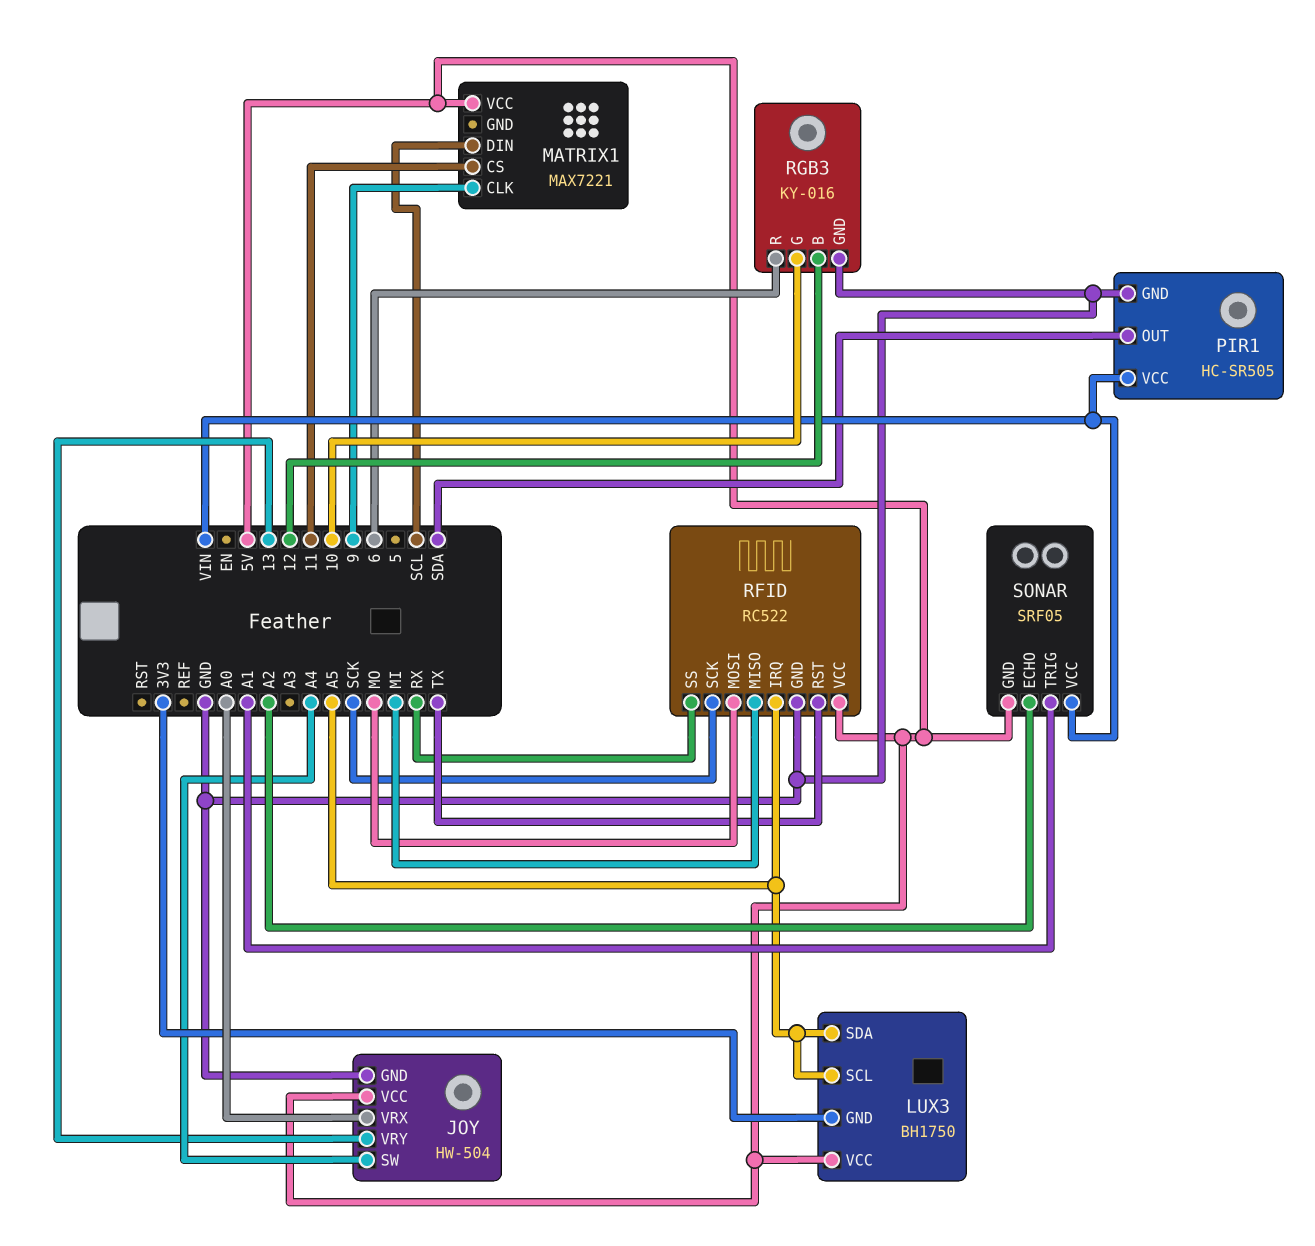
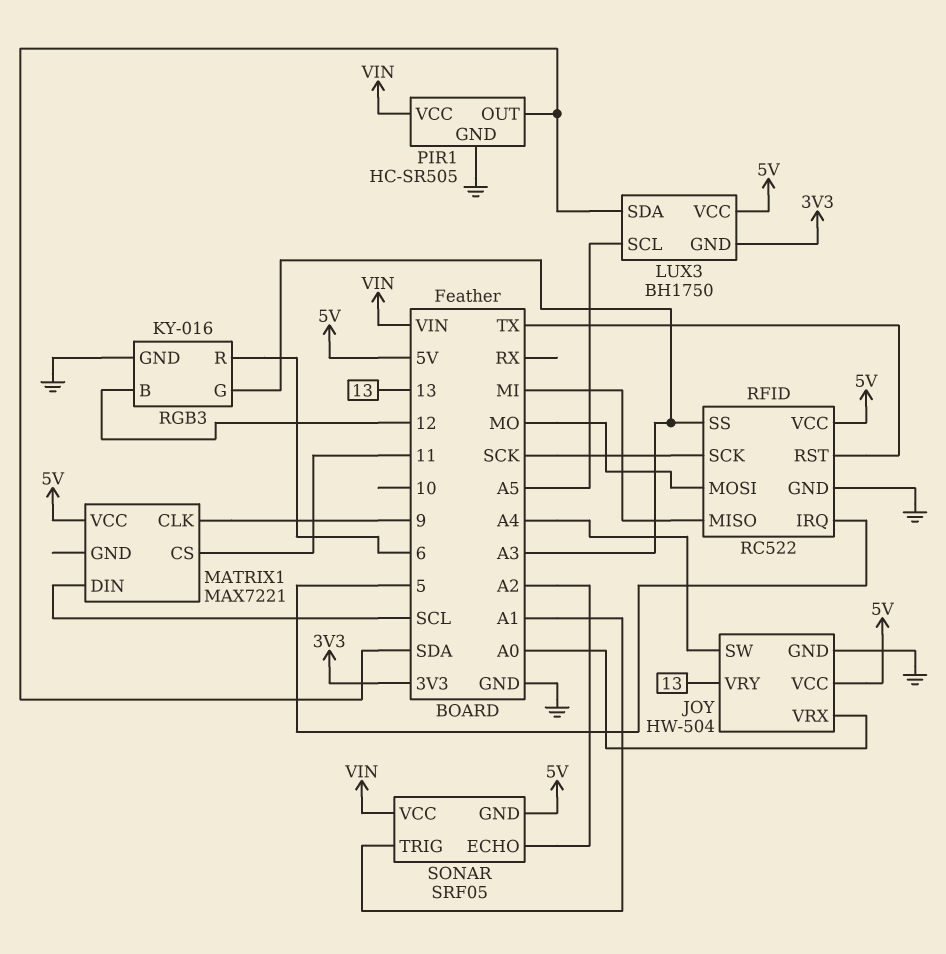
LUX3 pin SDA: A5 -> SDA
RFID pin IRQ: A5 -> 5
RFID pin SS: RX -> A3
RGB3 pin G: 10 -> A3

